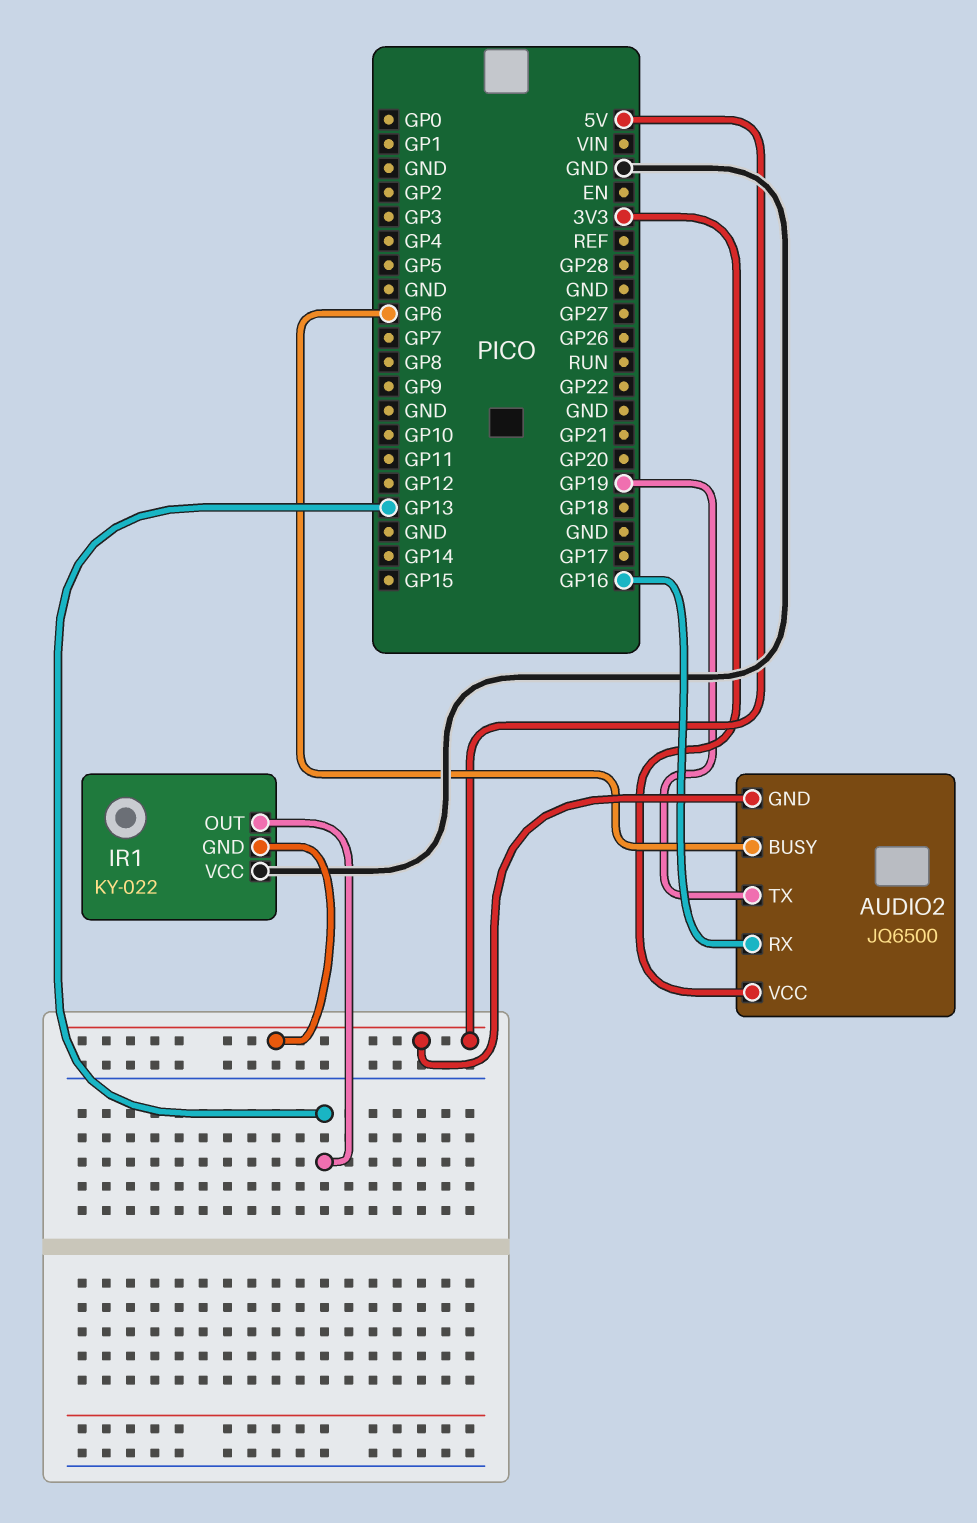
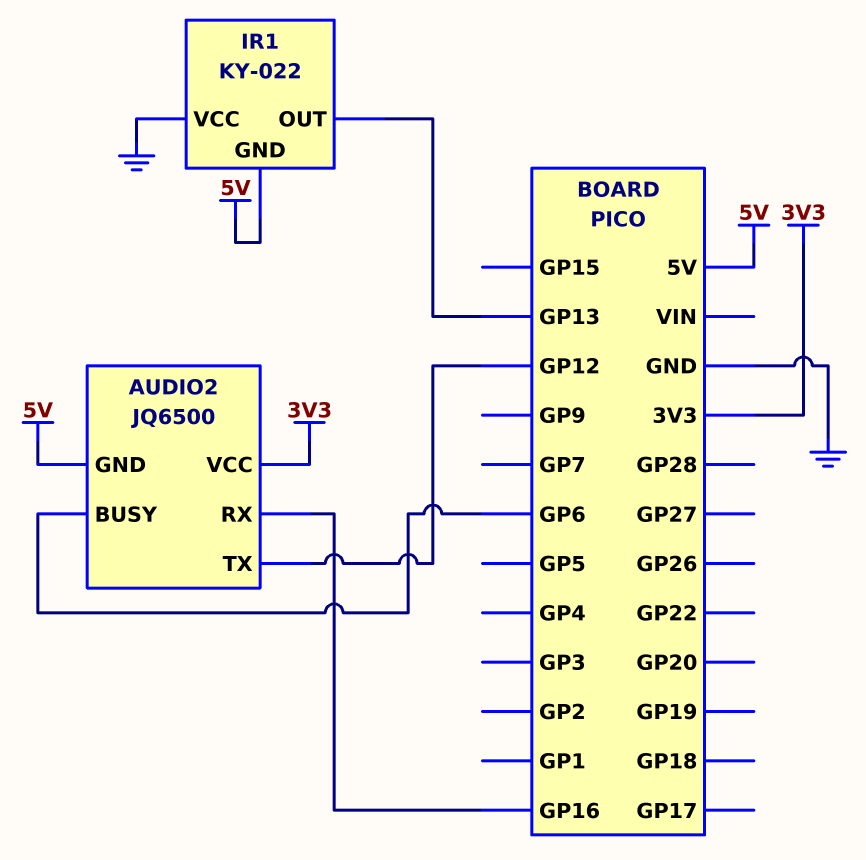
AUDIO2 pin TX: GP19 -> GP12

